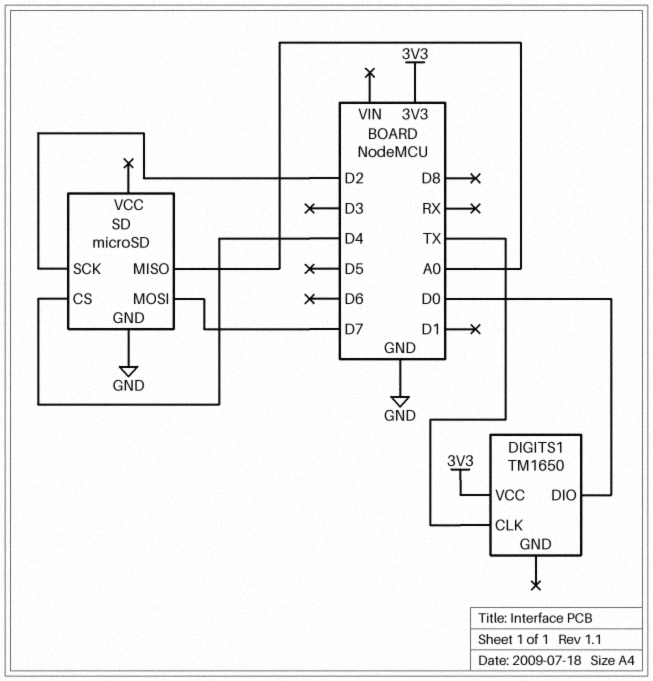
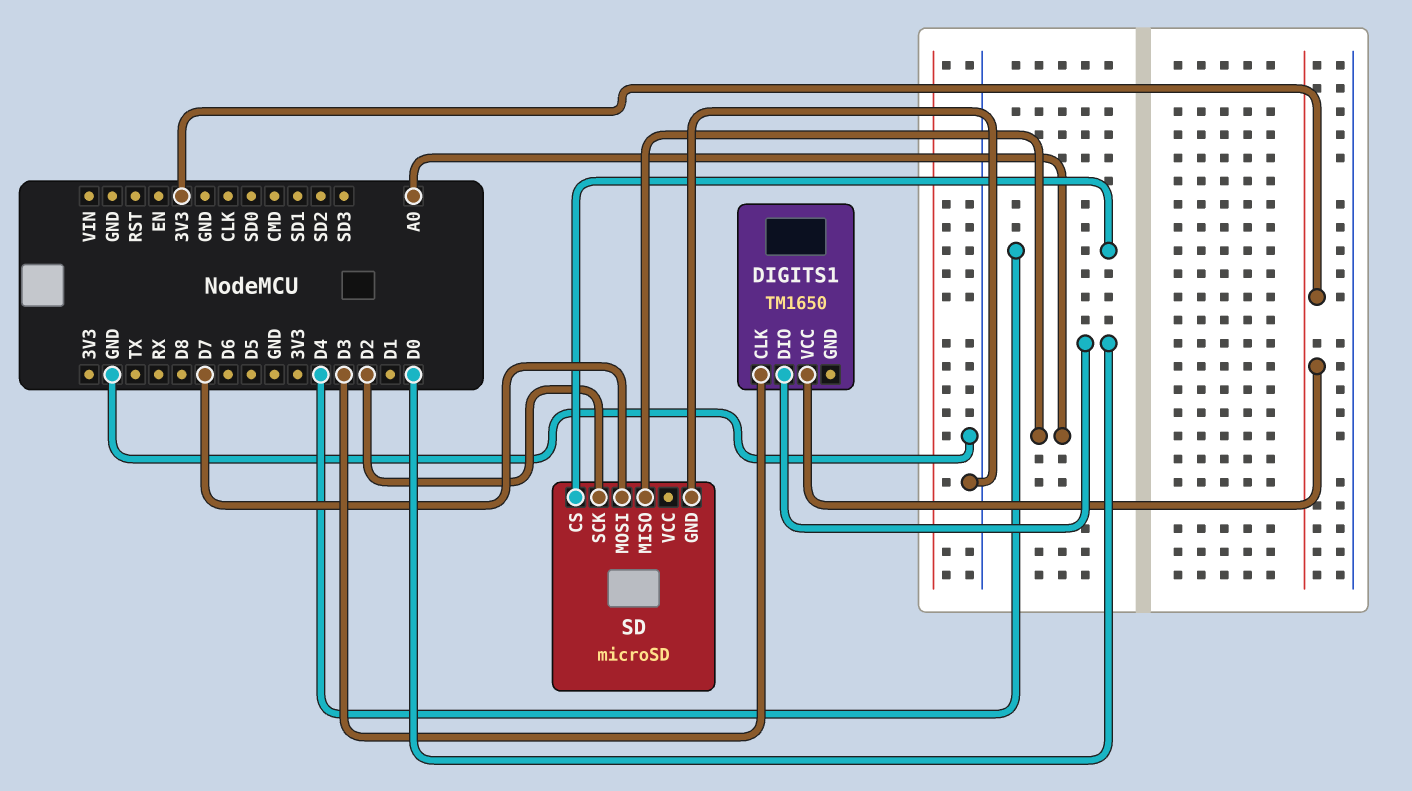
DIGITS1 pin CLK: TX -> D3

